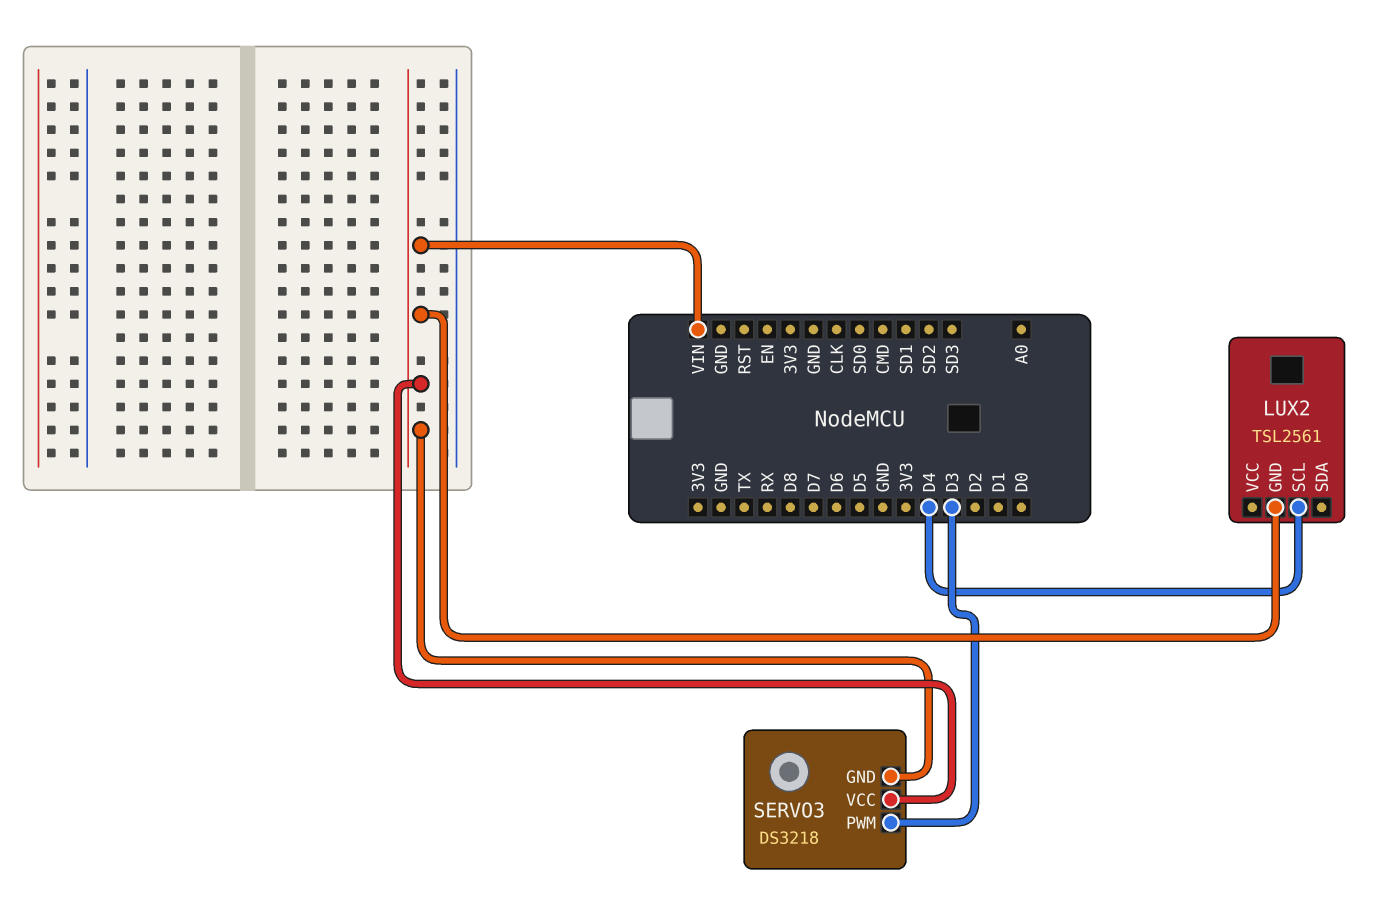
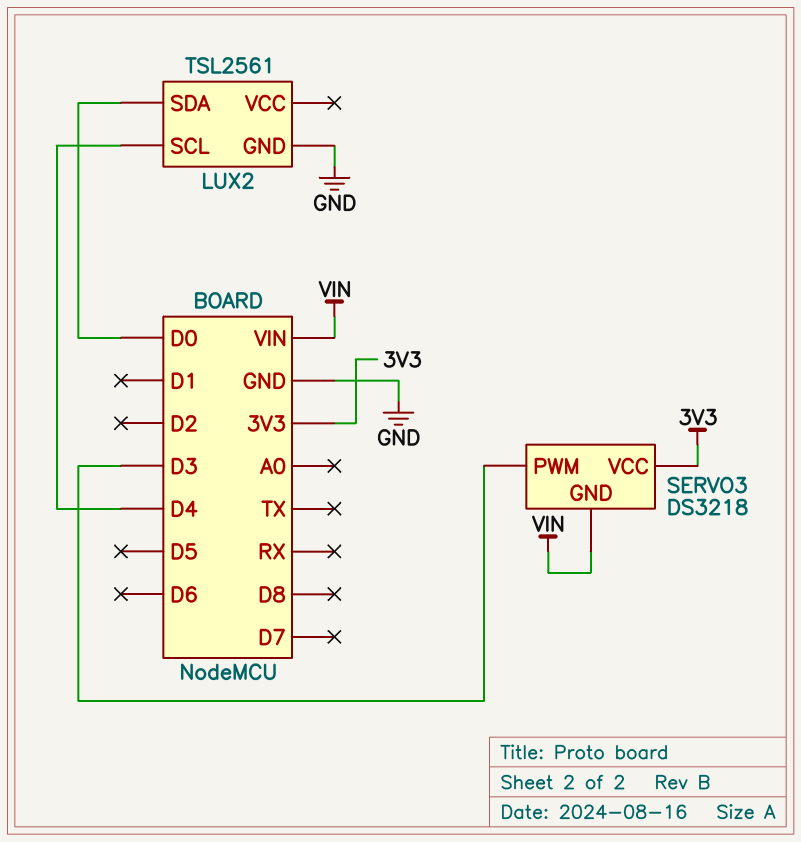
LUX2 pin GND: VIN -> GND
LUX2 pin SDA: none -> D0
SERVO3 pin VCC: VIN -> 3V3

